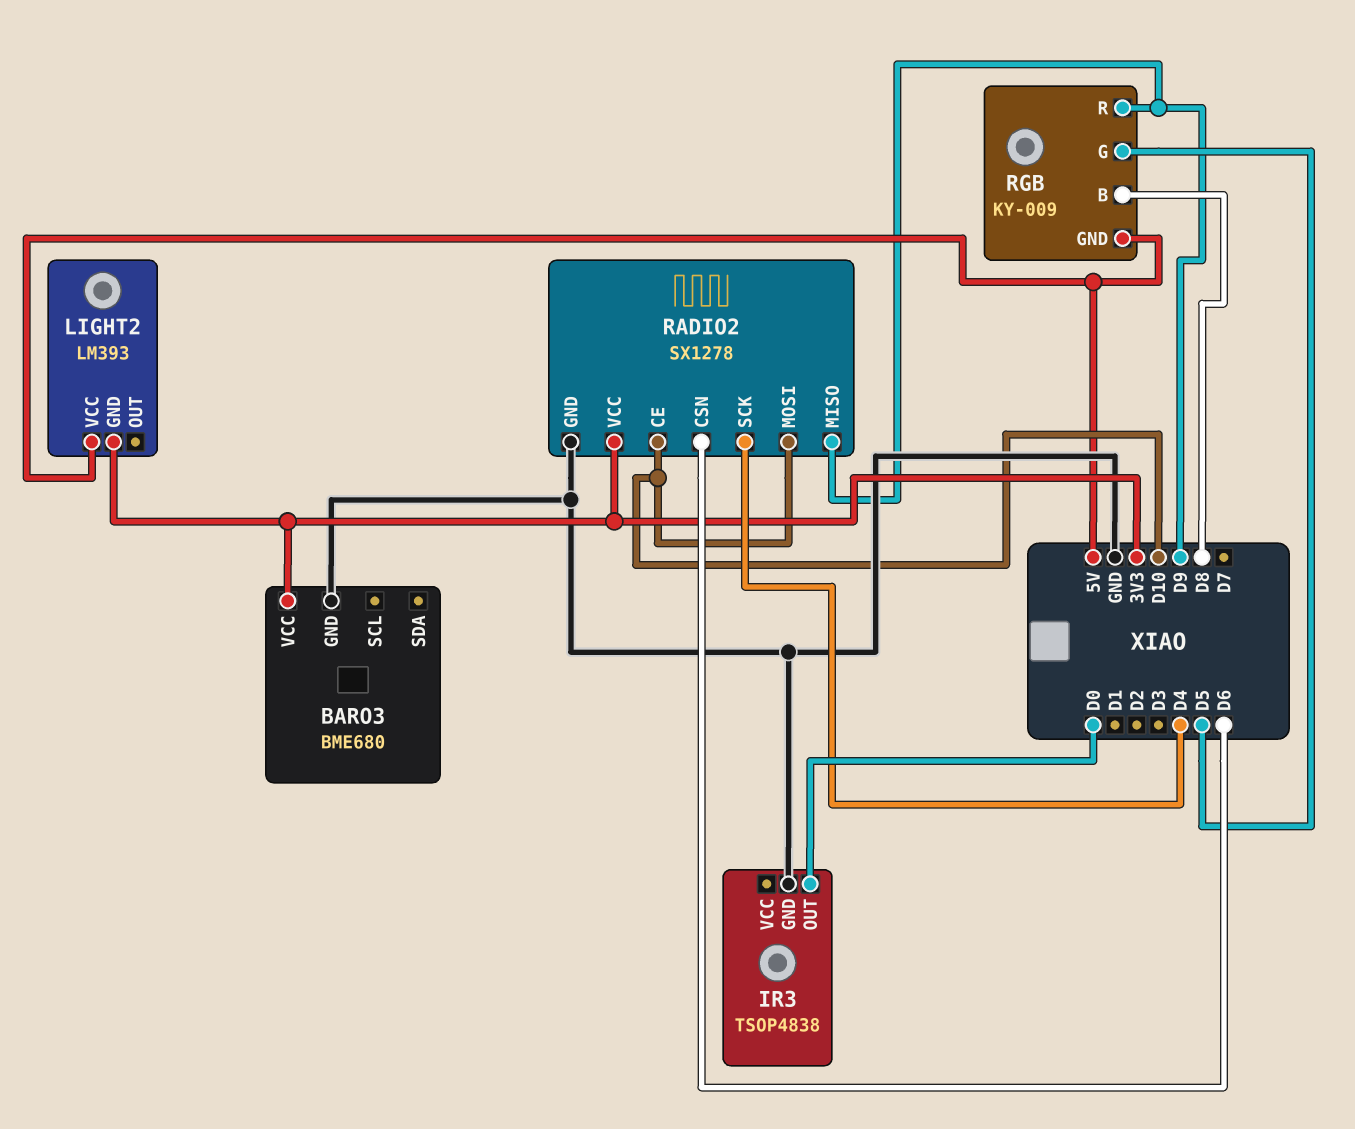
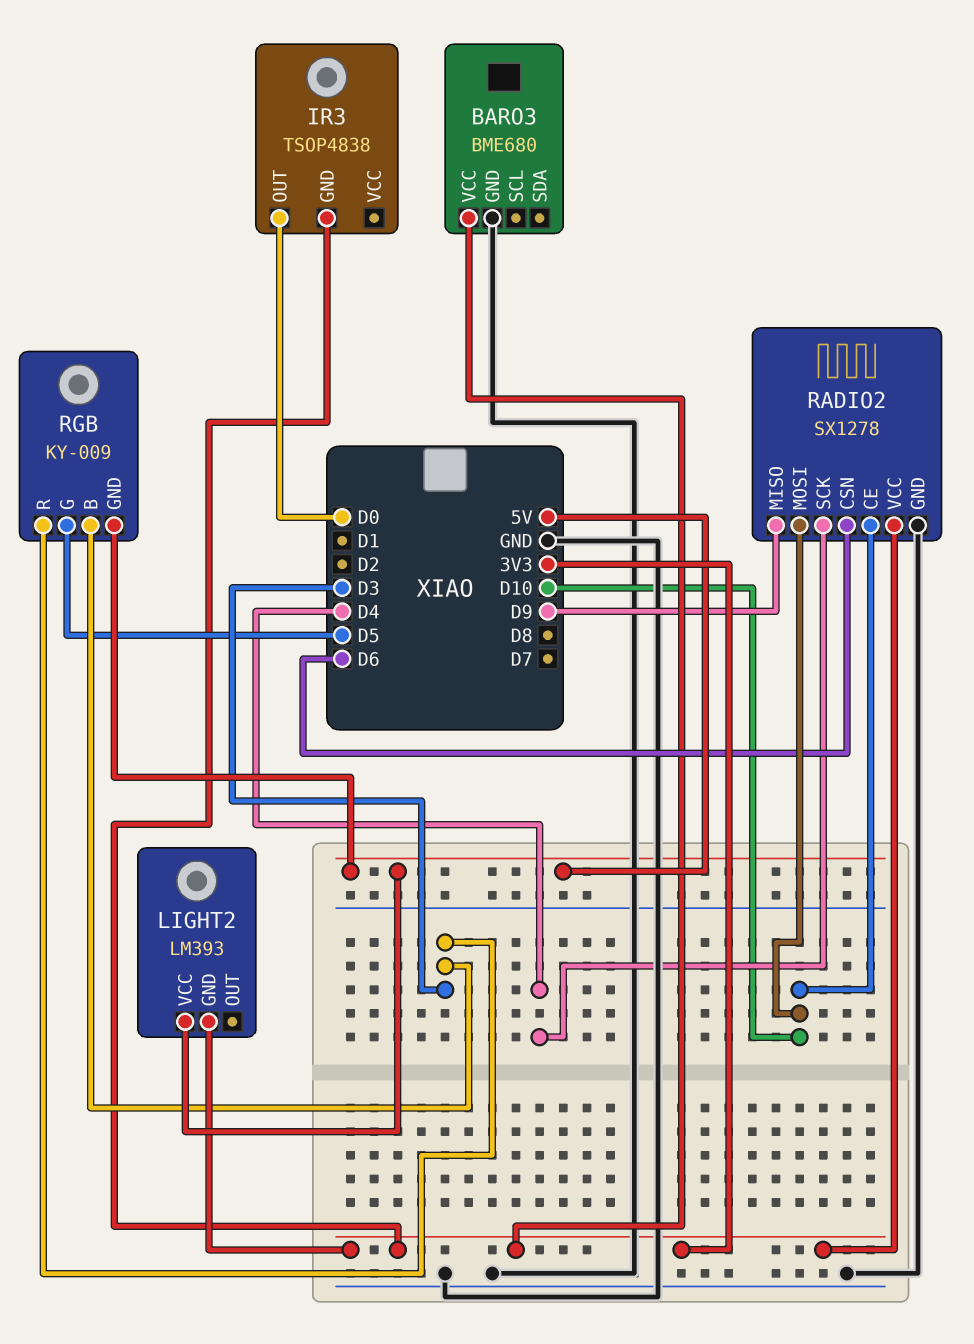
IR3 pin GND: GND -> 3V3
RGB pin B: D8 -> D3
RGB pin R: D9 -> D3

